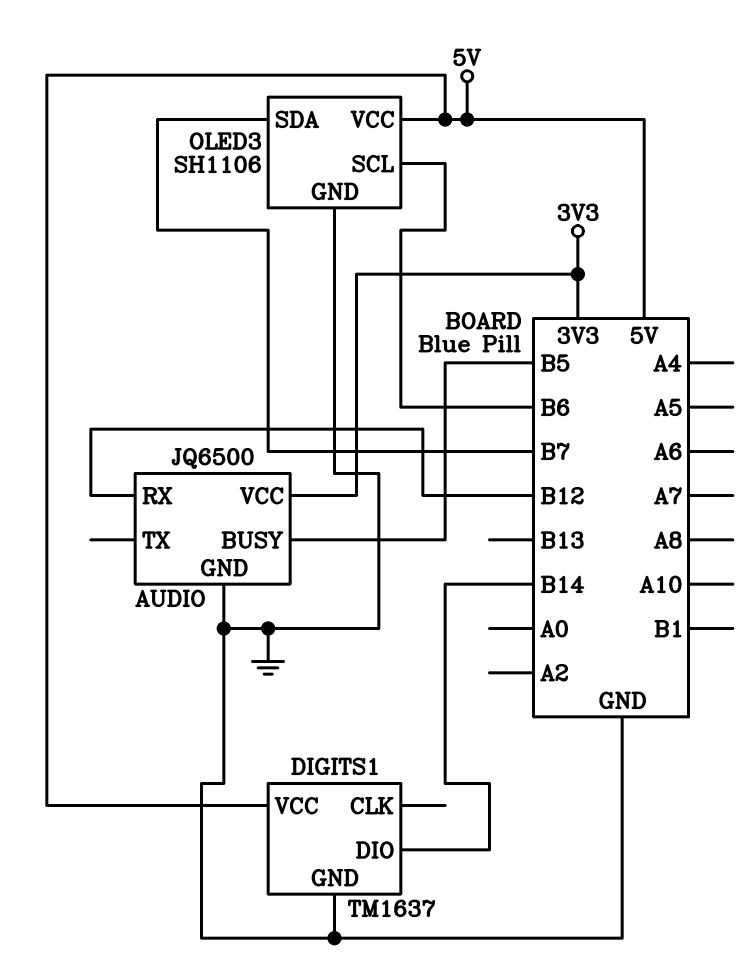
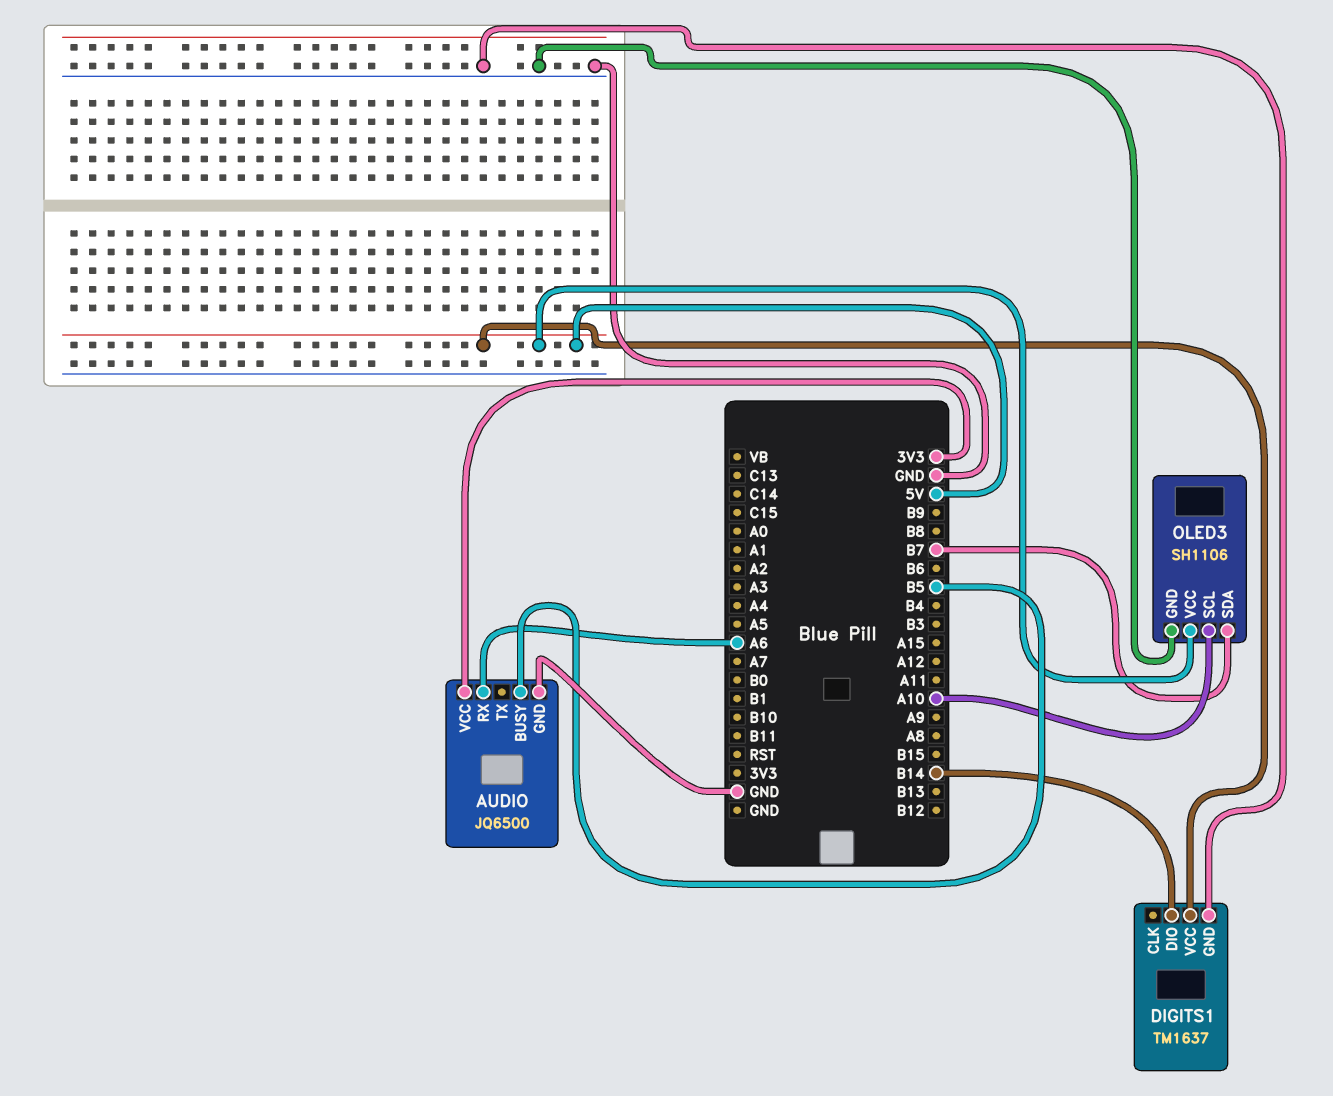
AUDIO pin RX: B12 -> A6
OLED3 pin SCL: B6 -> A10

